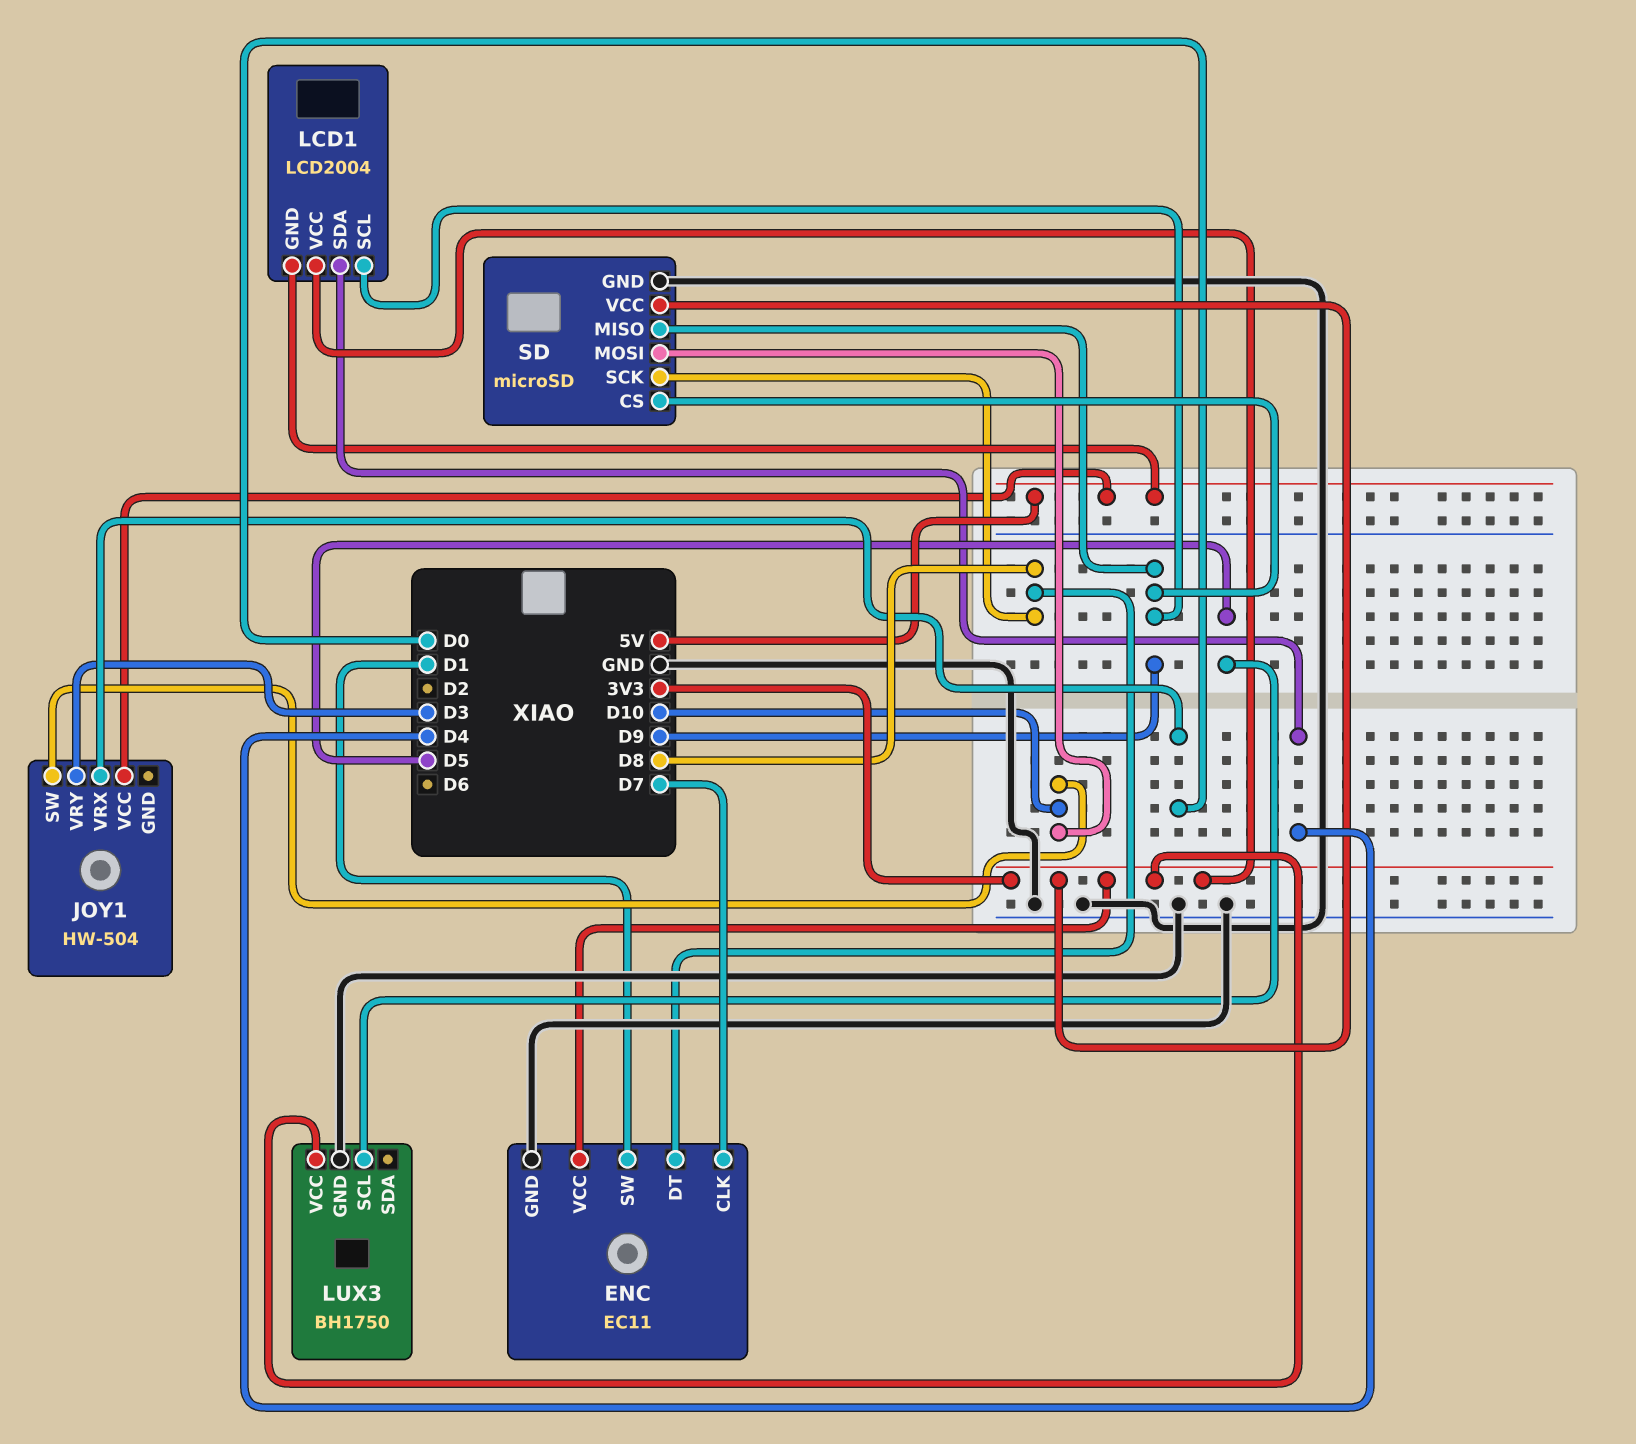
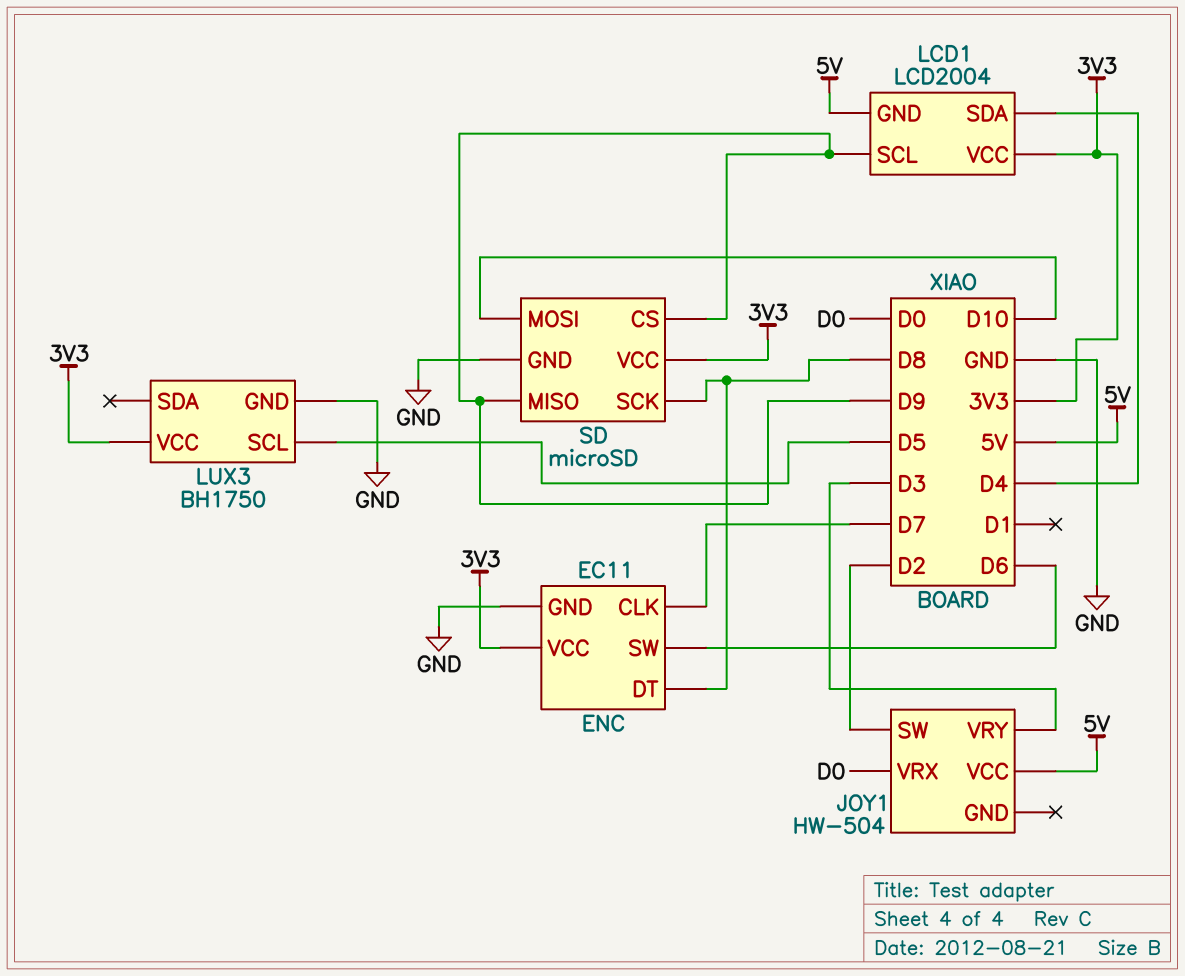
ENC pin SW: D1 -> D6
JOY1 pin SW: D10 -> D2

